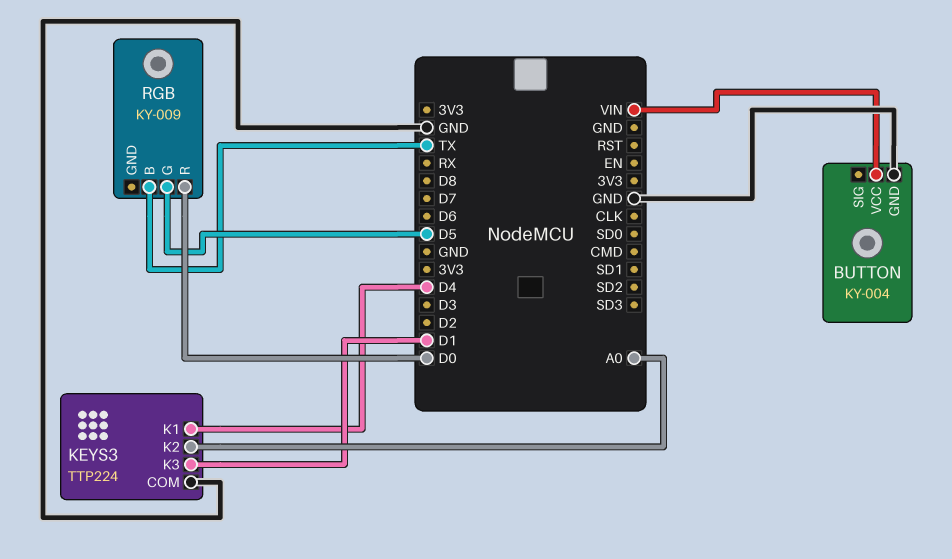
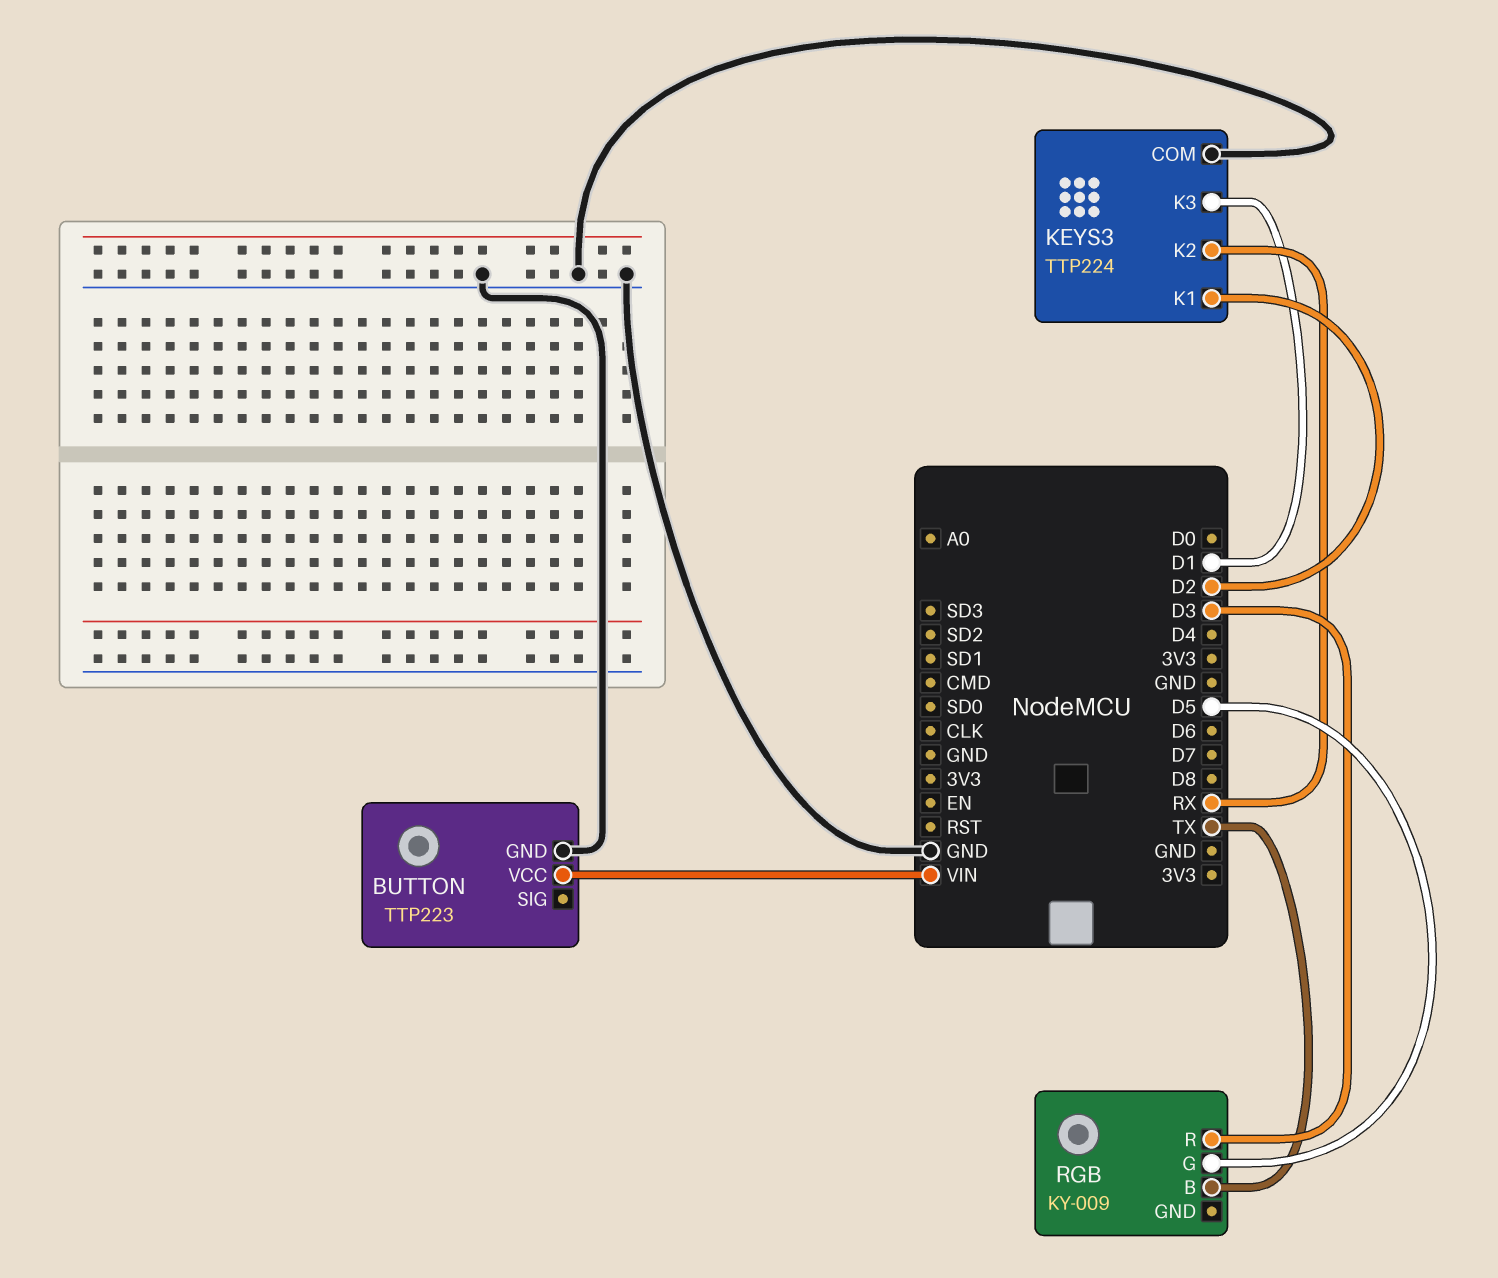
BUTTON: KY-004 -> TTP223
KEYS3 pin K1: D4 -> D2
KEYS3 pin K2: A0 -> RX
RGB pin R: D0 -> D3

